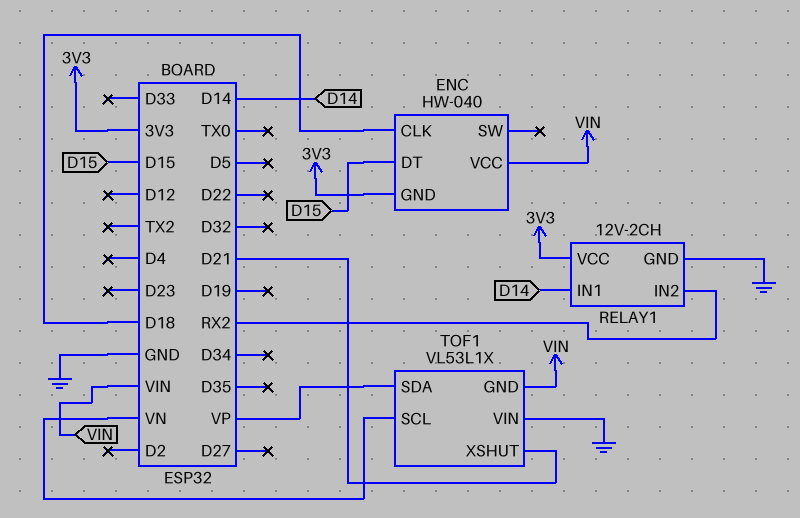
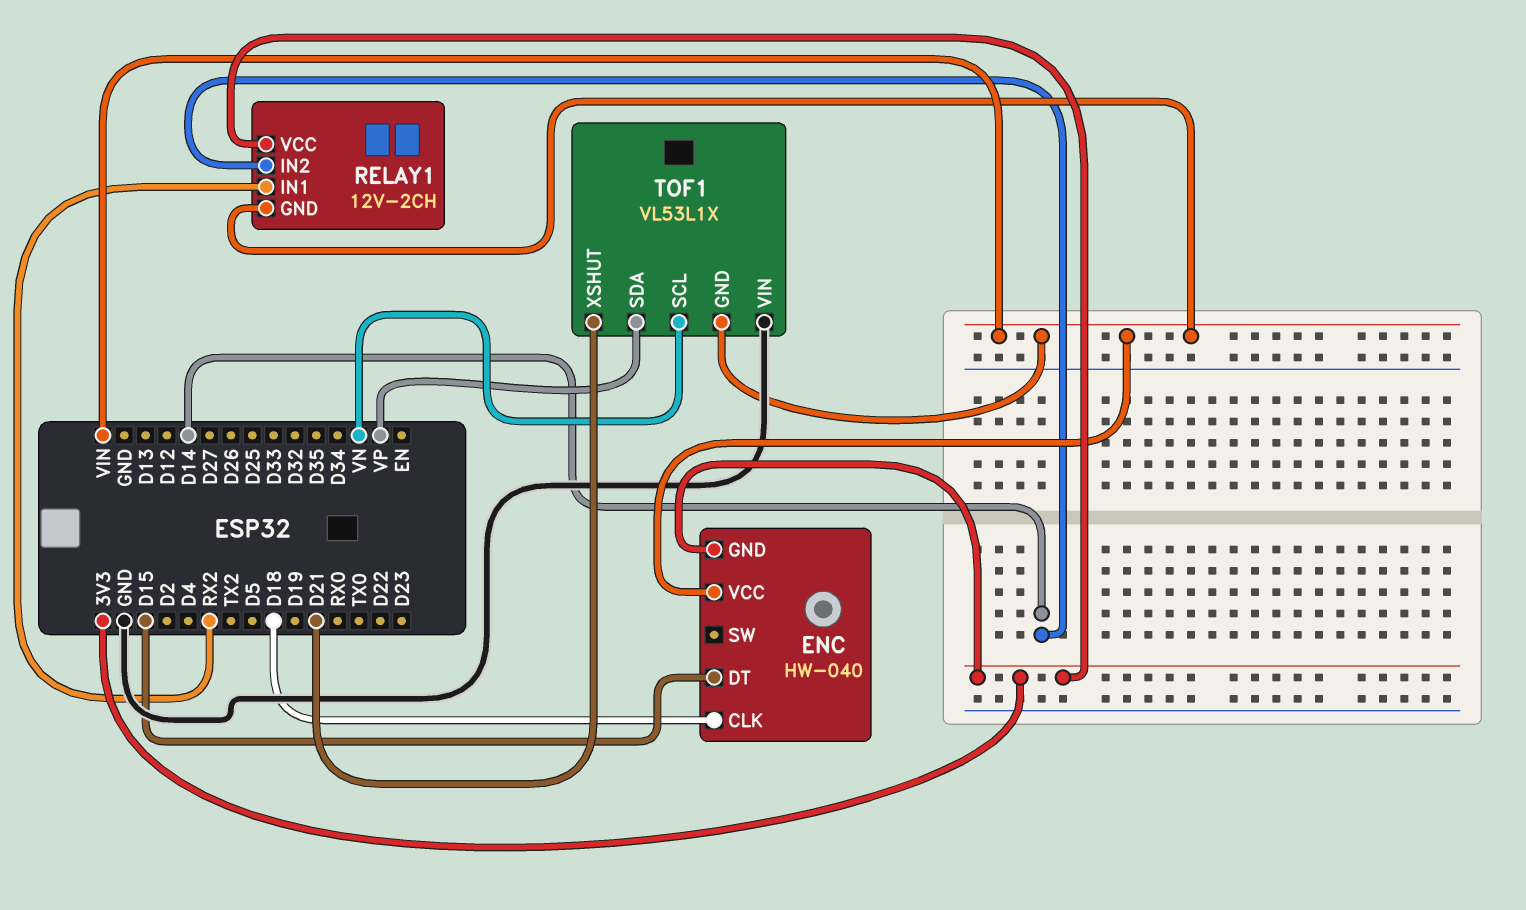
RELAY1 pin GND: GND -> VIN
RELAY1 pin IN1: D14 -> RX2
RELAY1 pin IN2: RX2 -> D14

